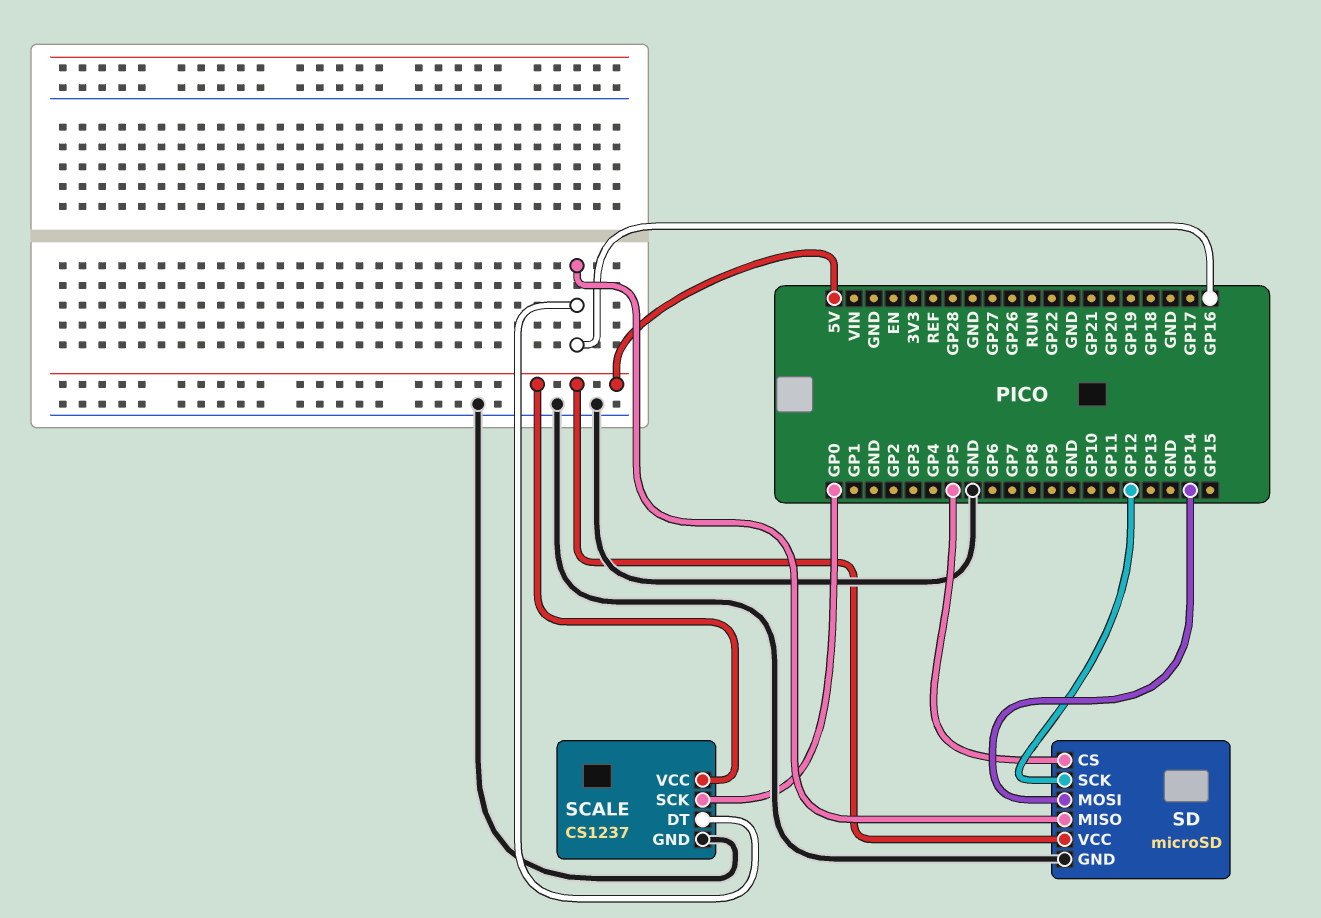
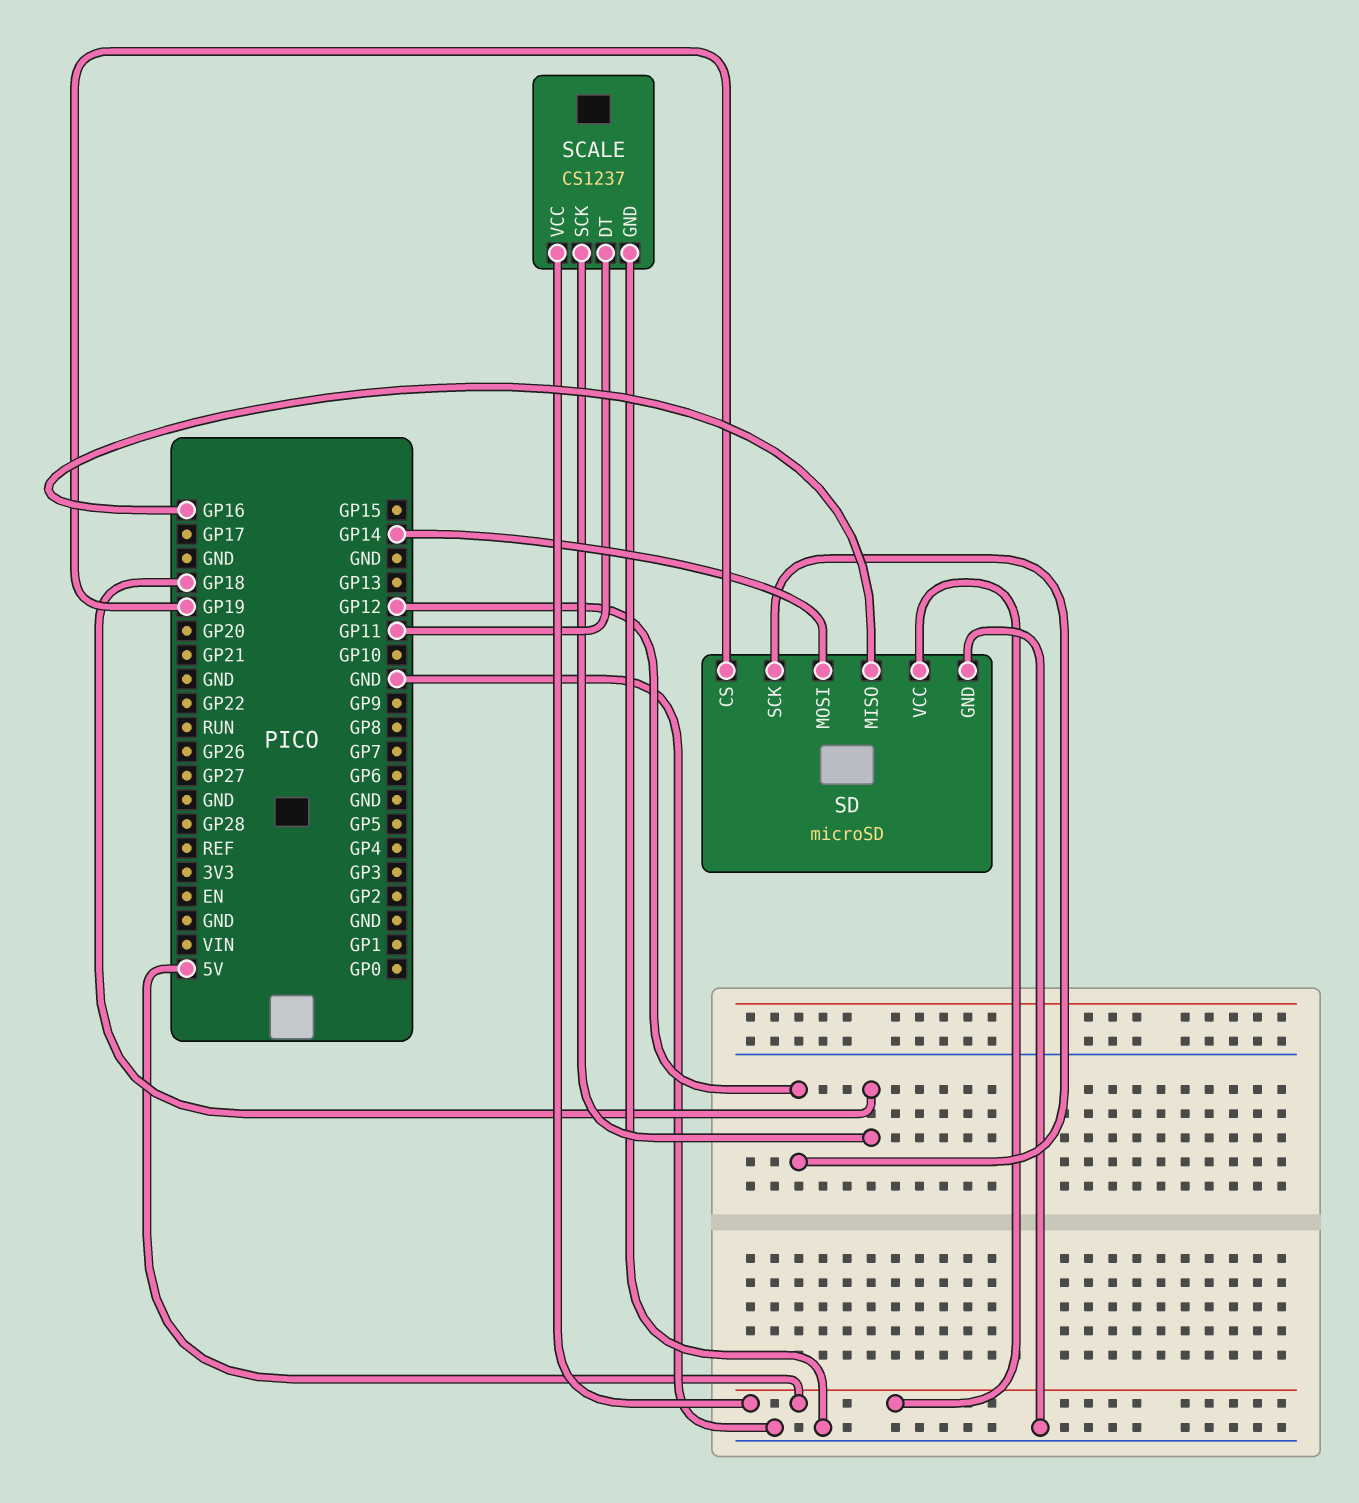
SCALE pin DT: GP16 -> GP11
SCALE pin SCK: GP0 -> GP18
SD pin CS: GP5 -> GP19

